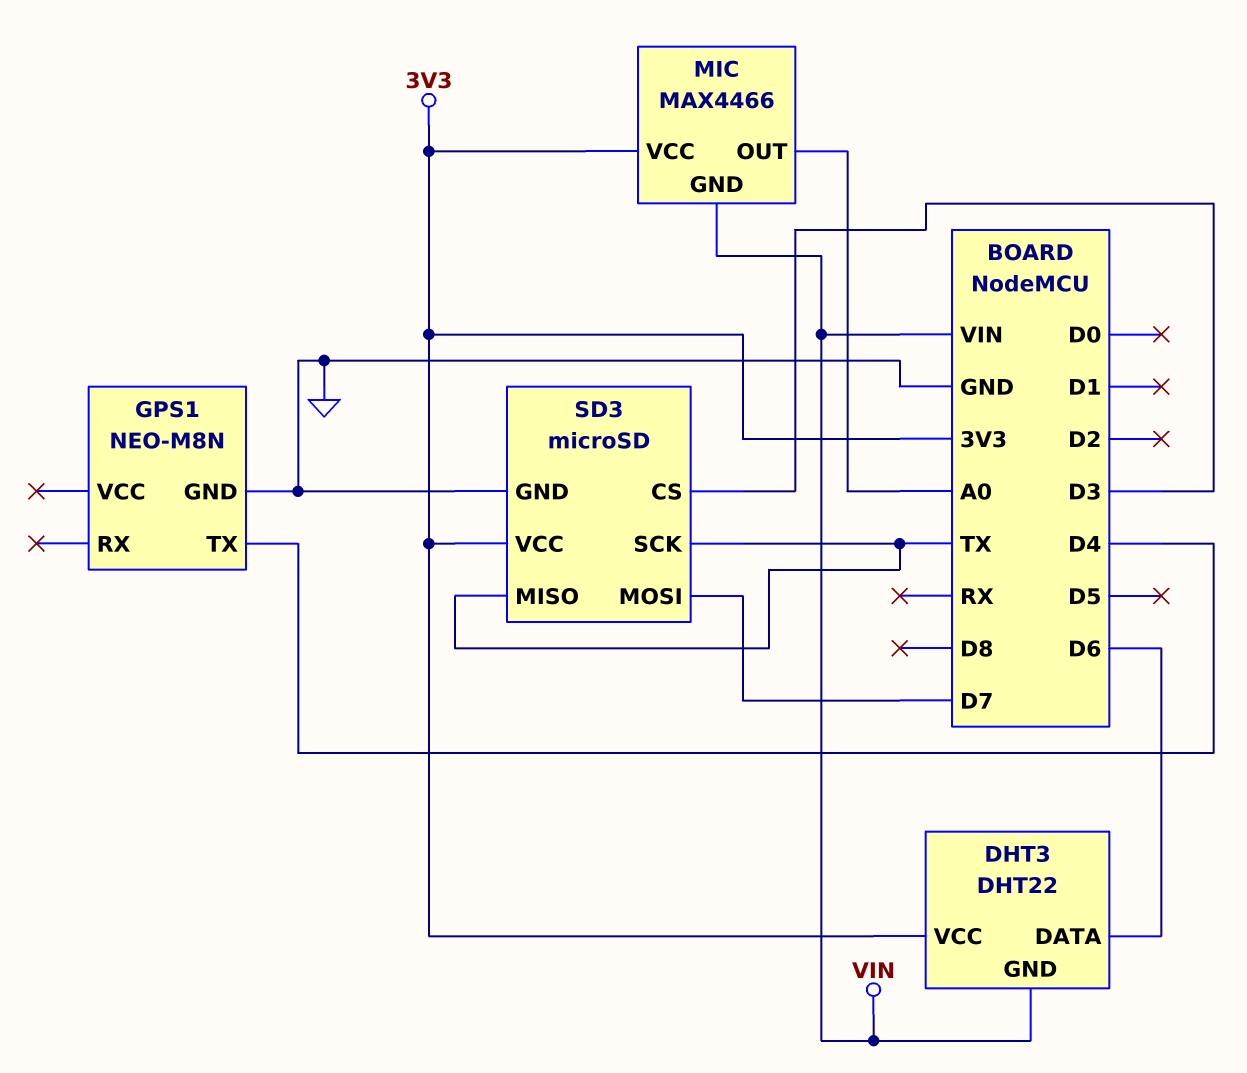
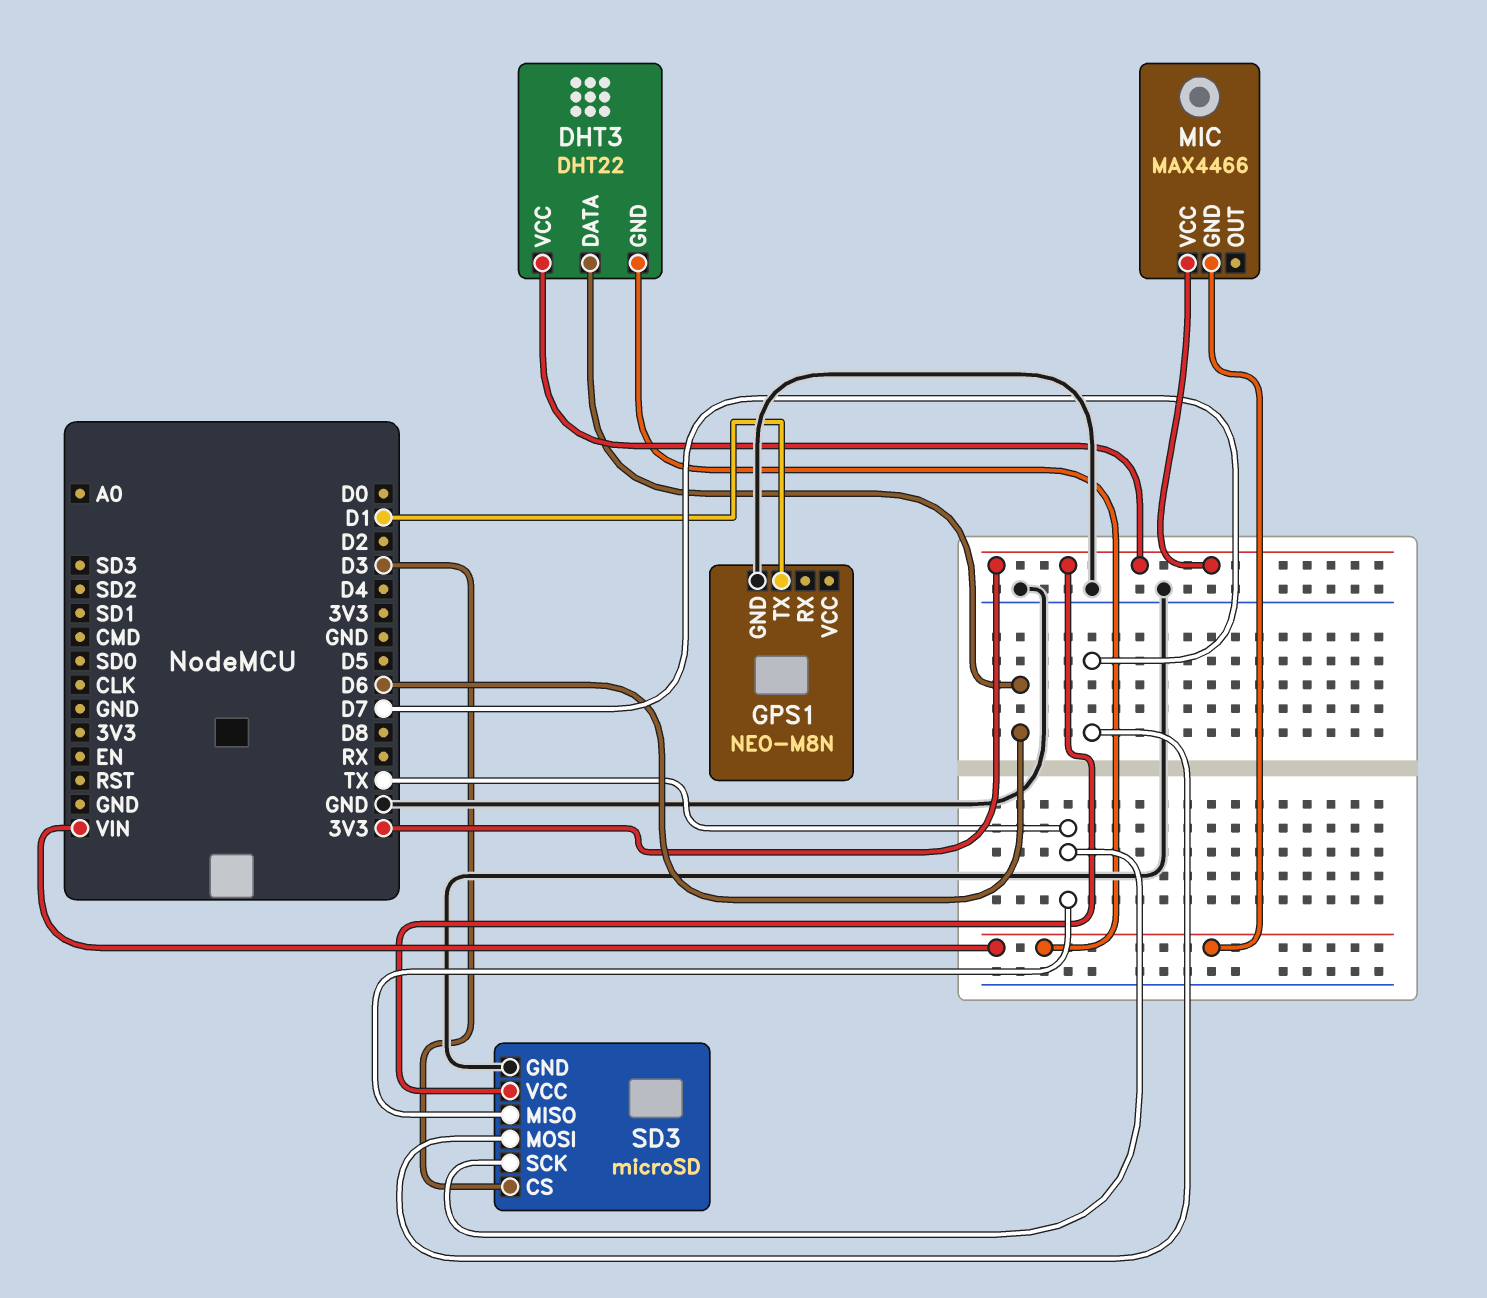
GPS1 pin TX: D4 -> D1
MIC pin OUT: A0 -> none

